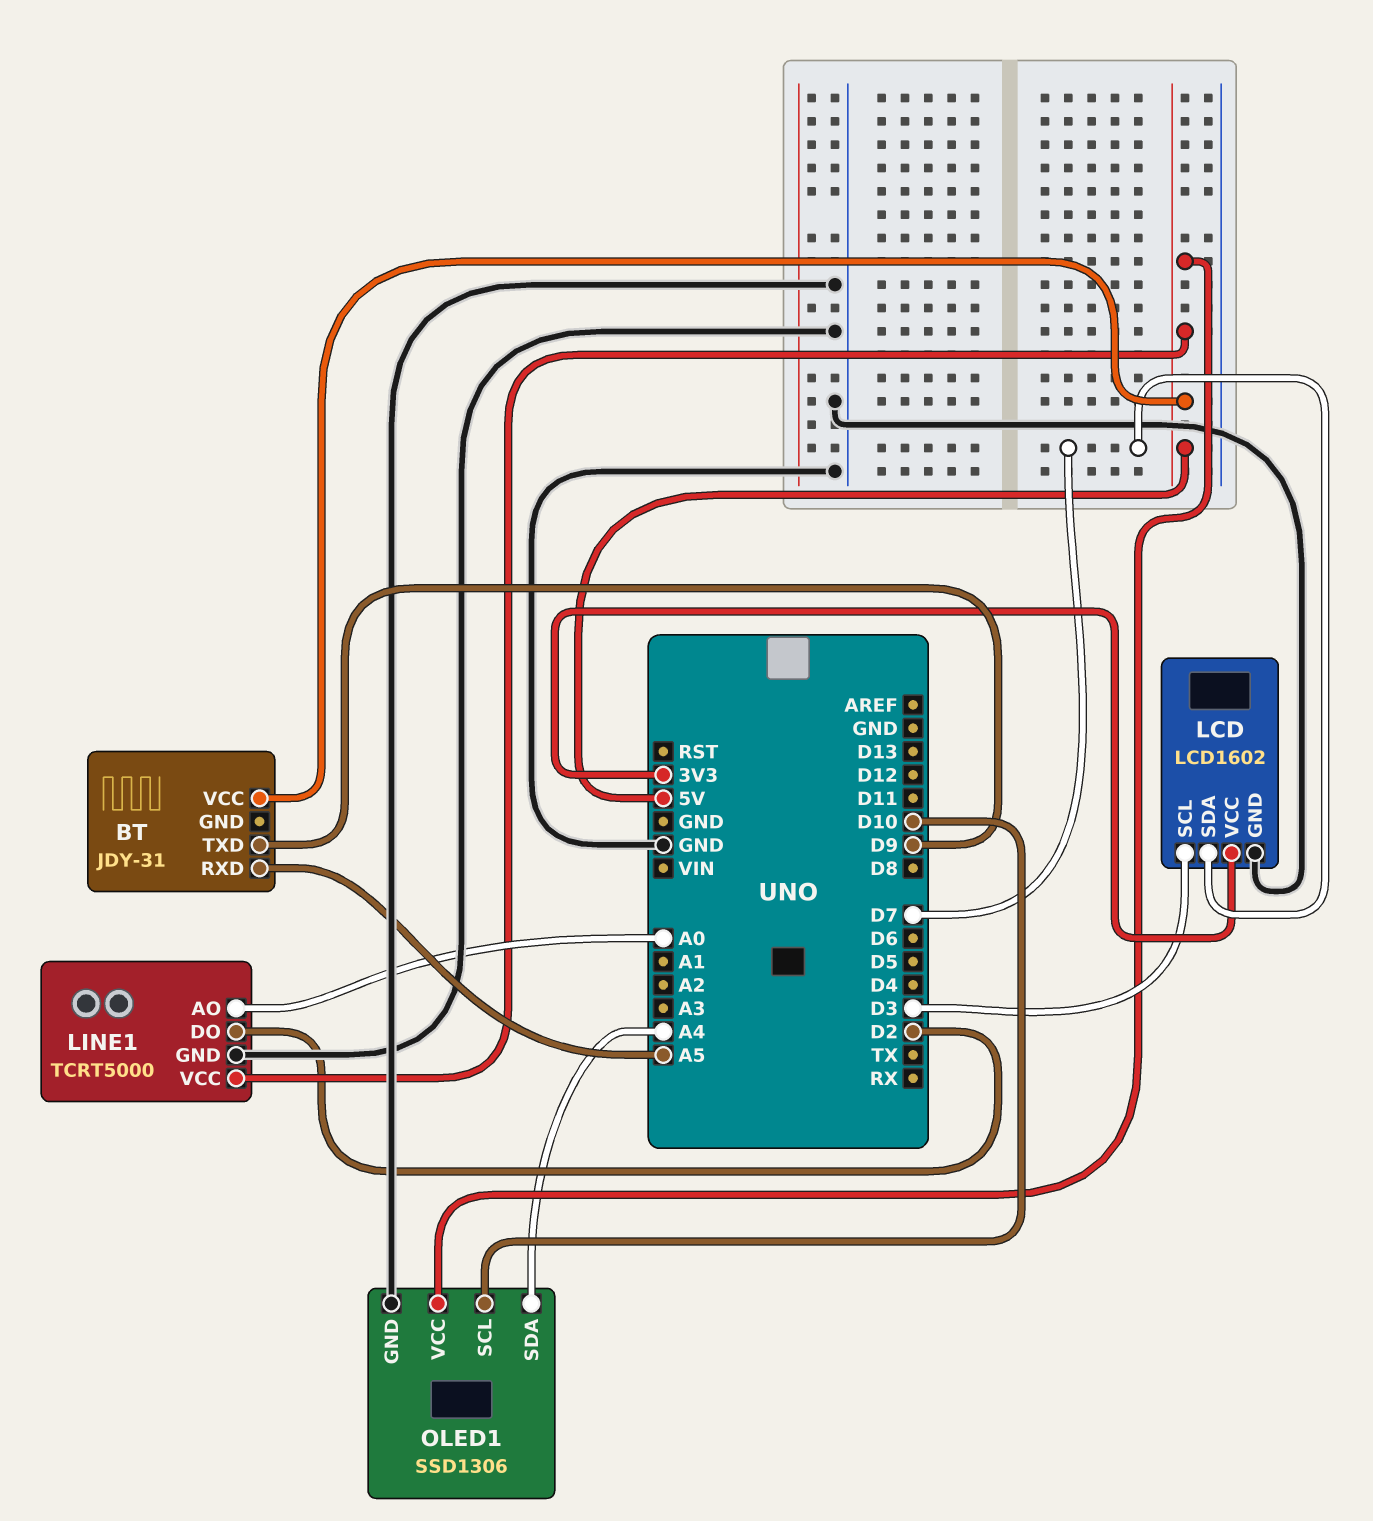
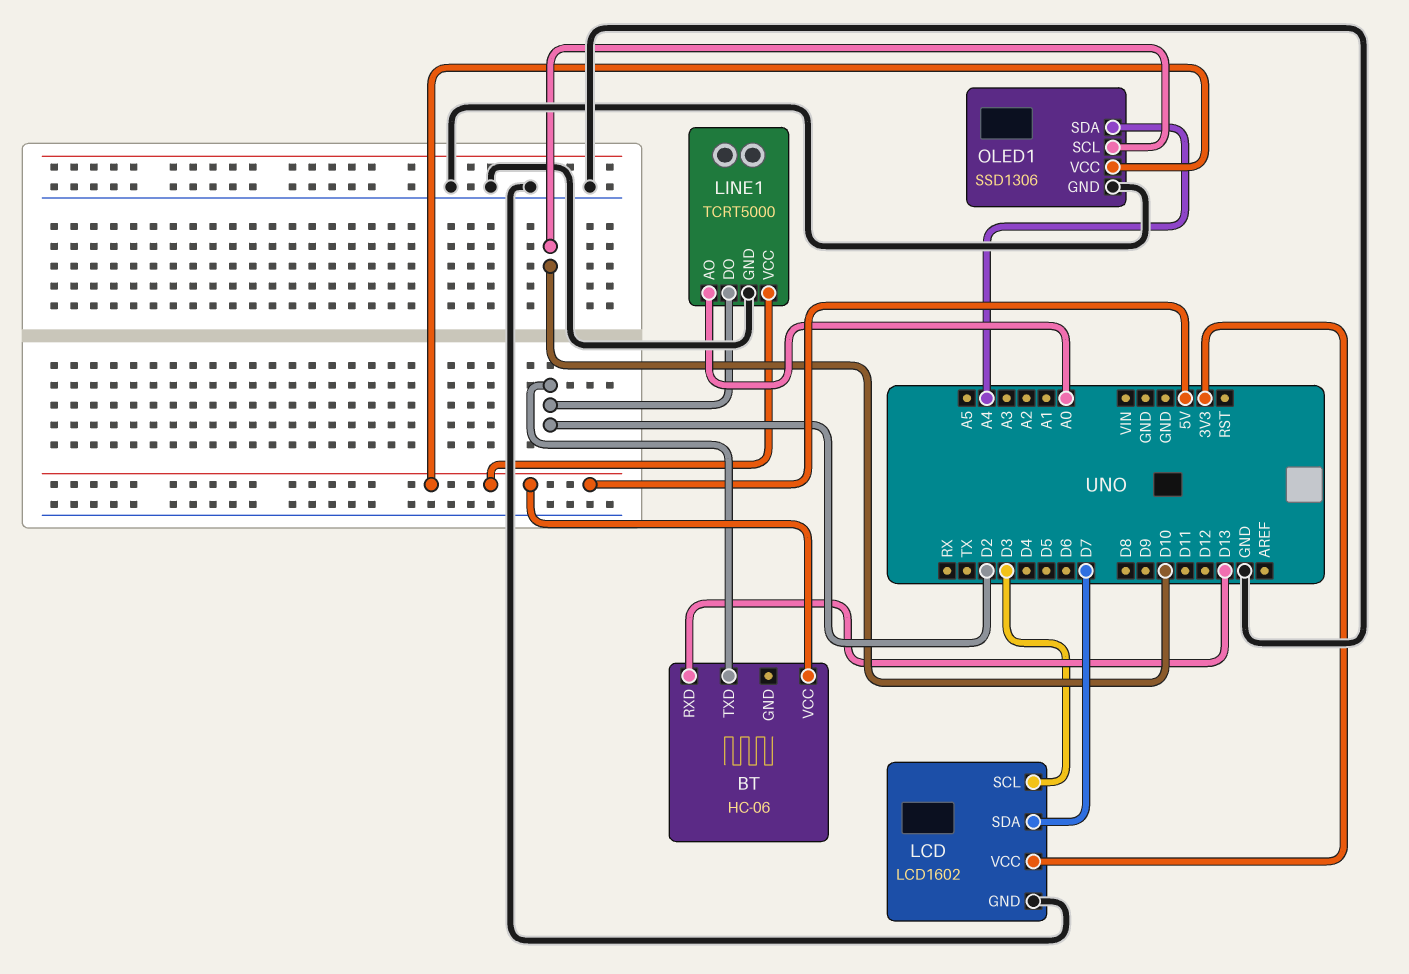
BT: JDY-31 -> HC-06
BT pin RXD: A5 -> D13
BT pin TXD: D9 -> D2

